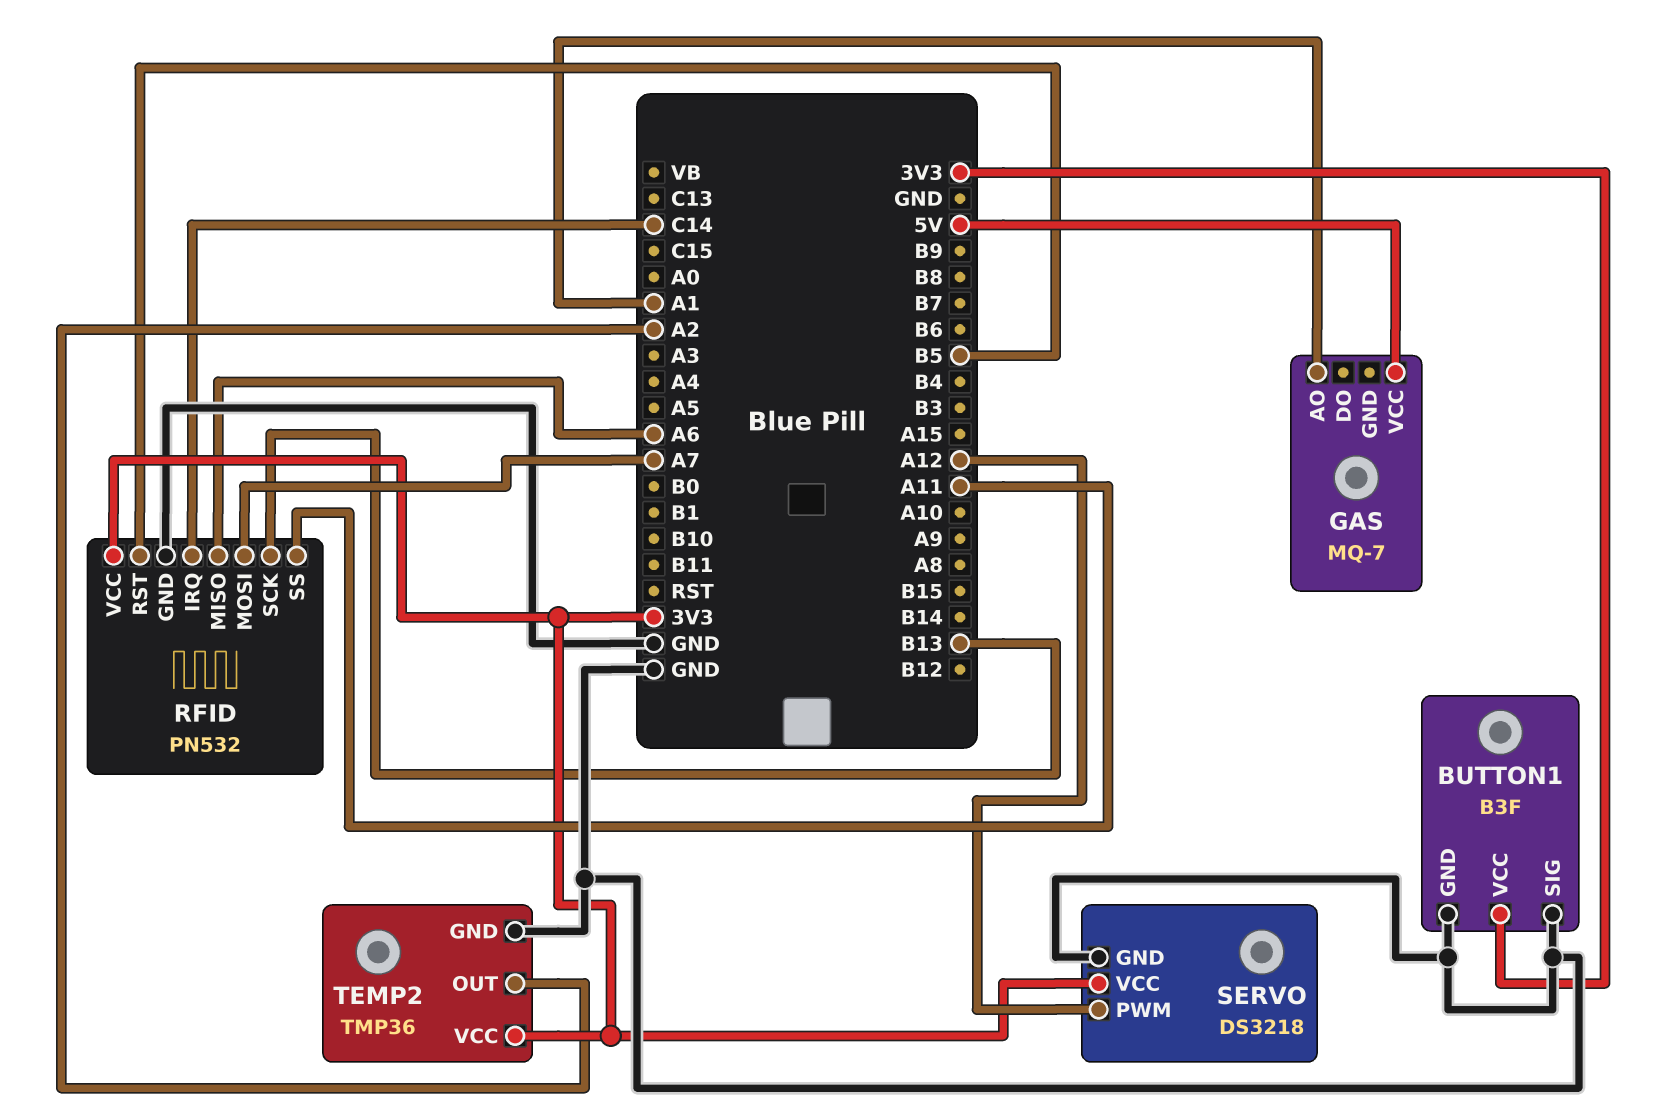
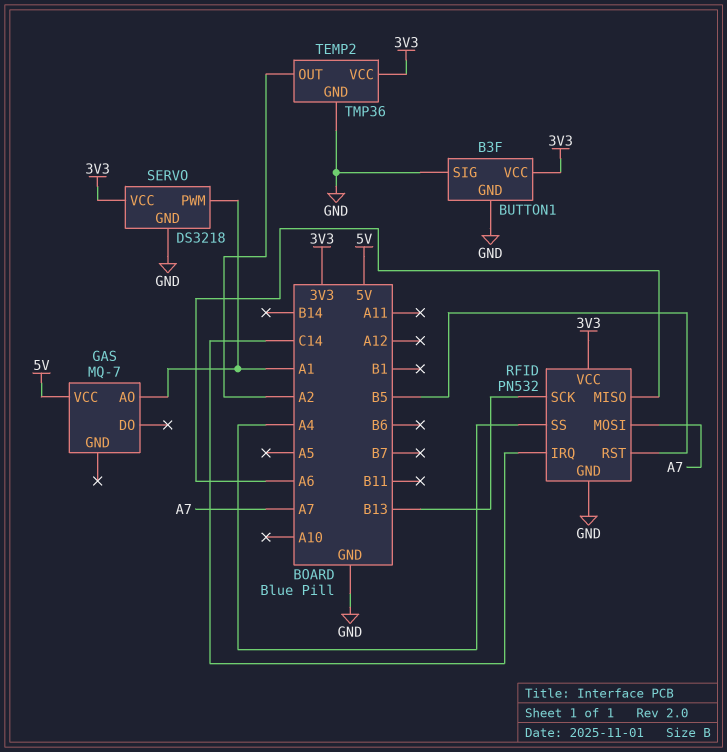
RFID pin SS: A11 -> A4
SERVO pin PWM: A12 -> A1

